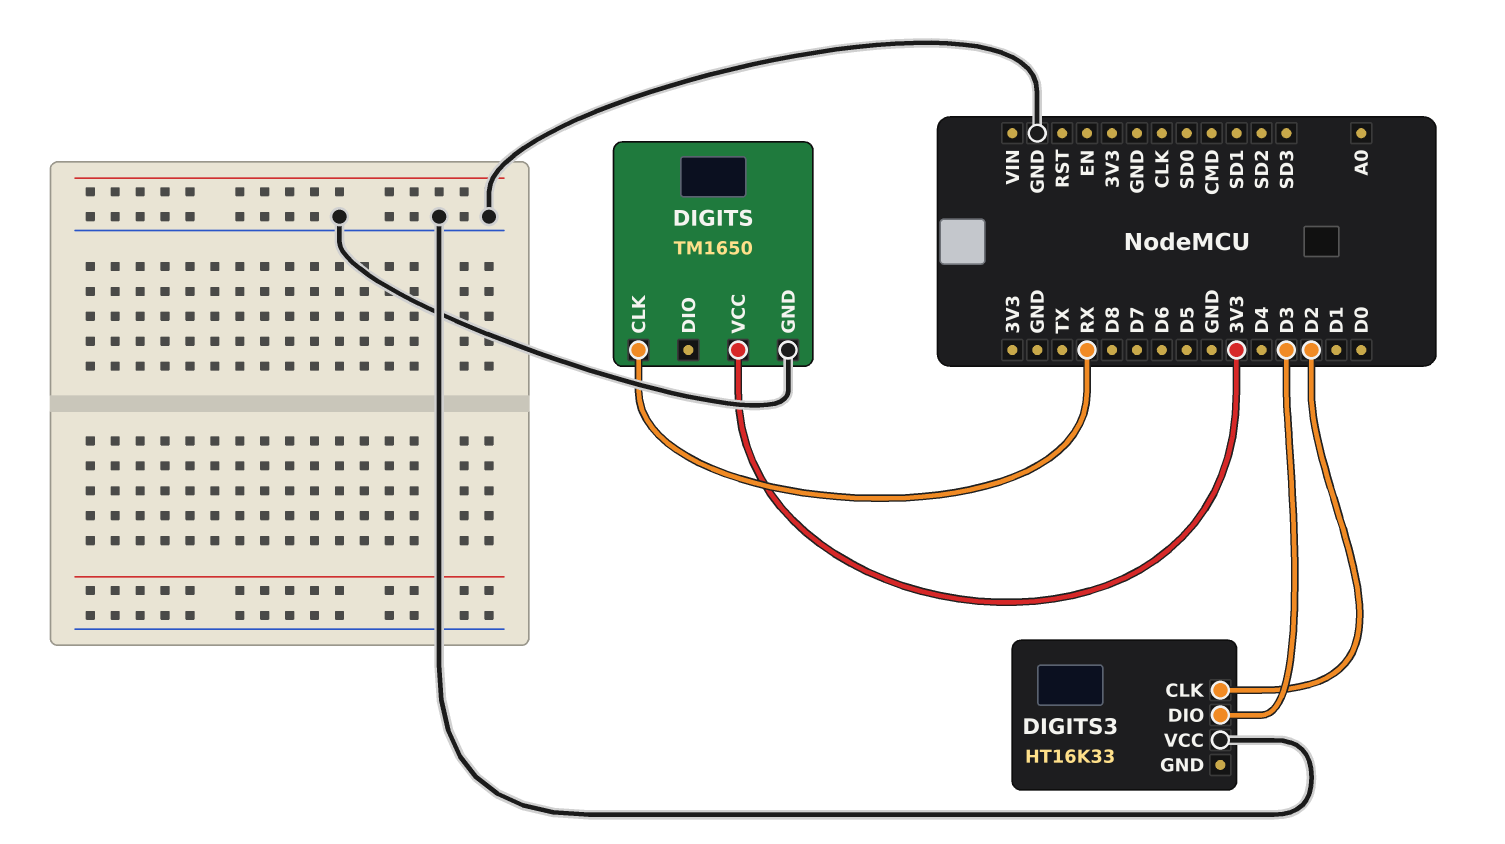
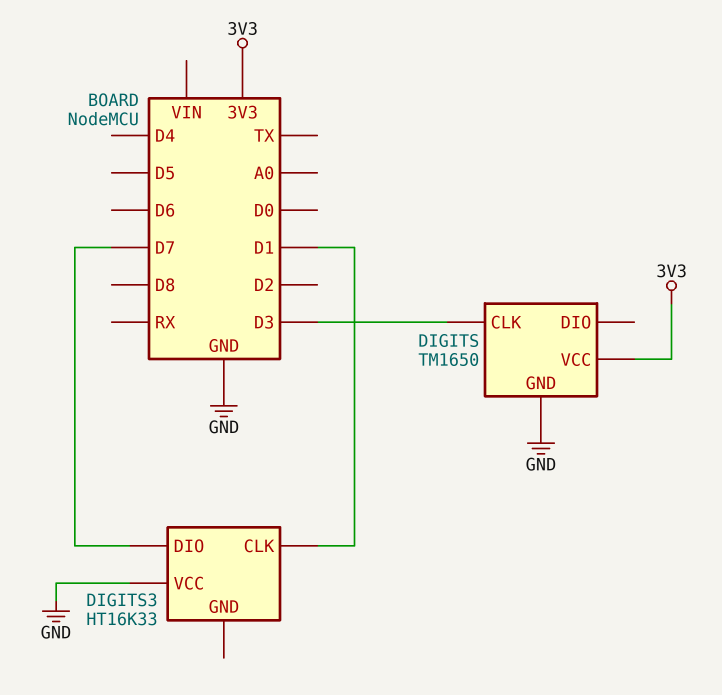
DIGITS pin CLK: RX -> D3
DIGITS3 pin CLK: D2 -> D1
DIGITS3 pin DIO: D3 -> D7

